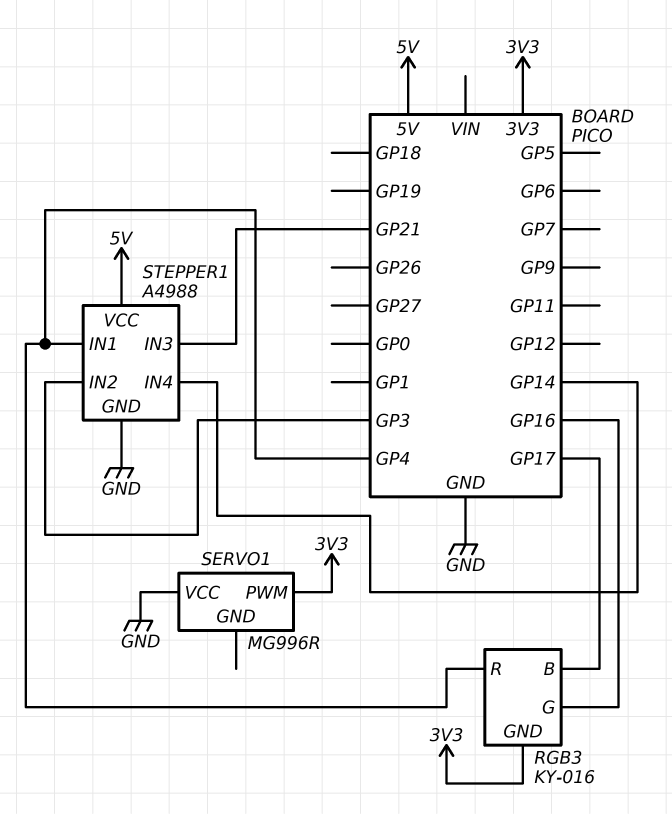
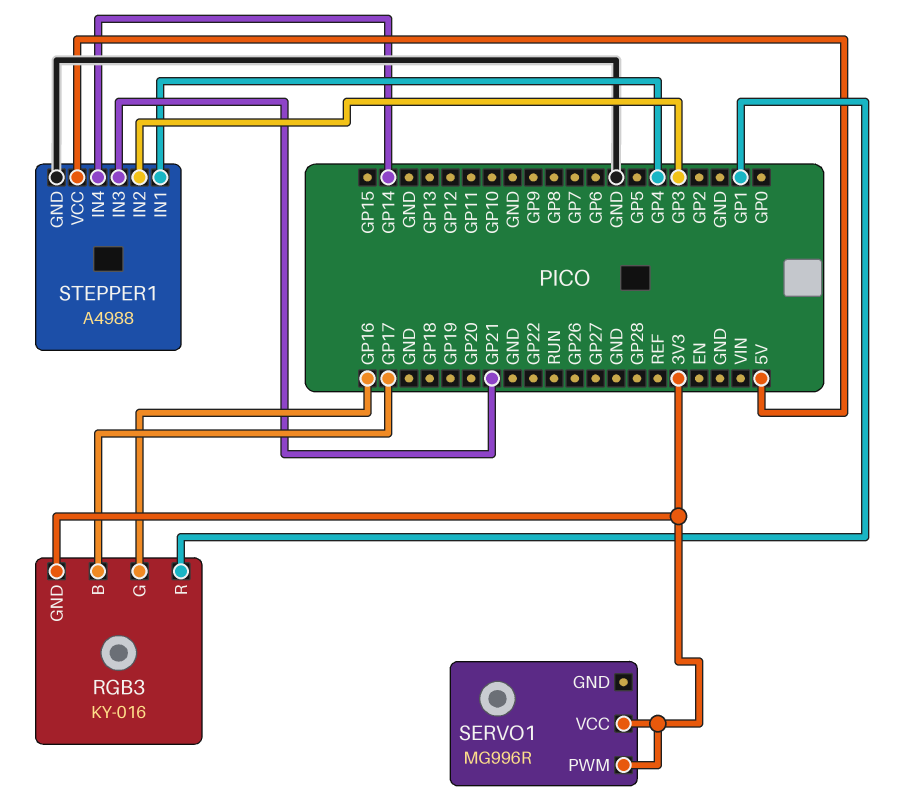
RGB3 pin R: GP4 -> GP1
SERVO1 pin VCC: GND -> 3V3

